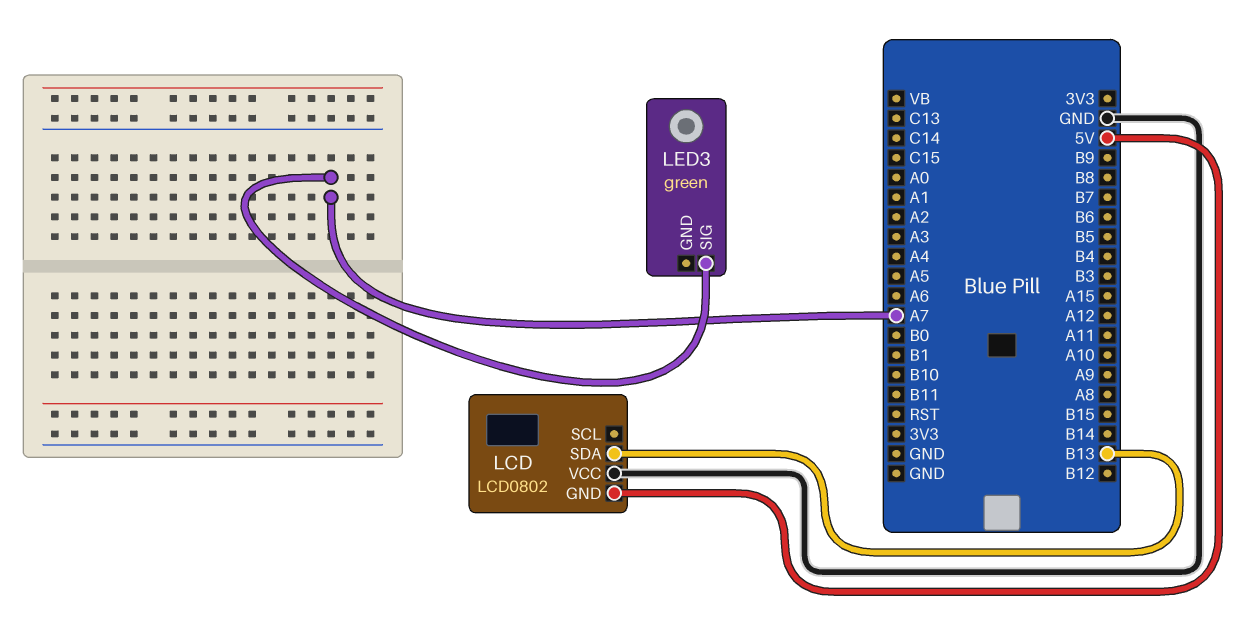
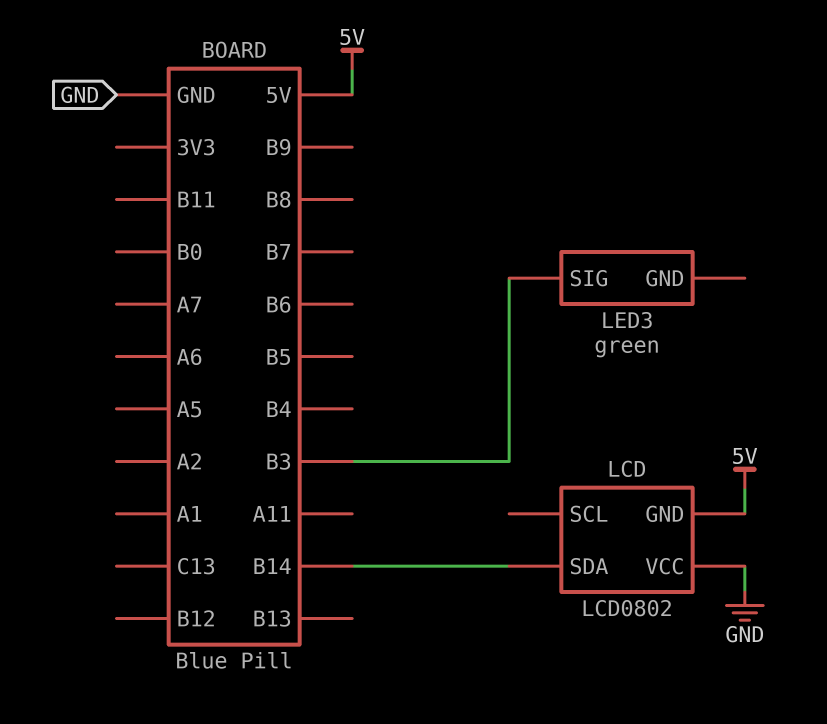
LCD pin SDA: B13 -> B14
LED3 pin SIG: A7 -> B3

